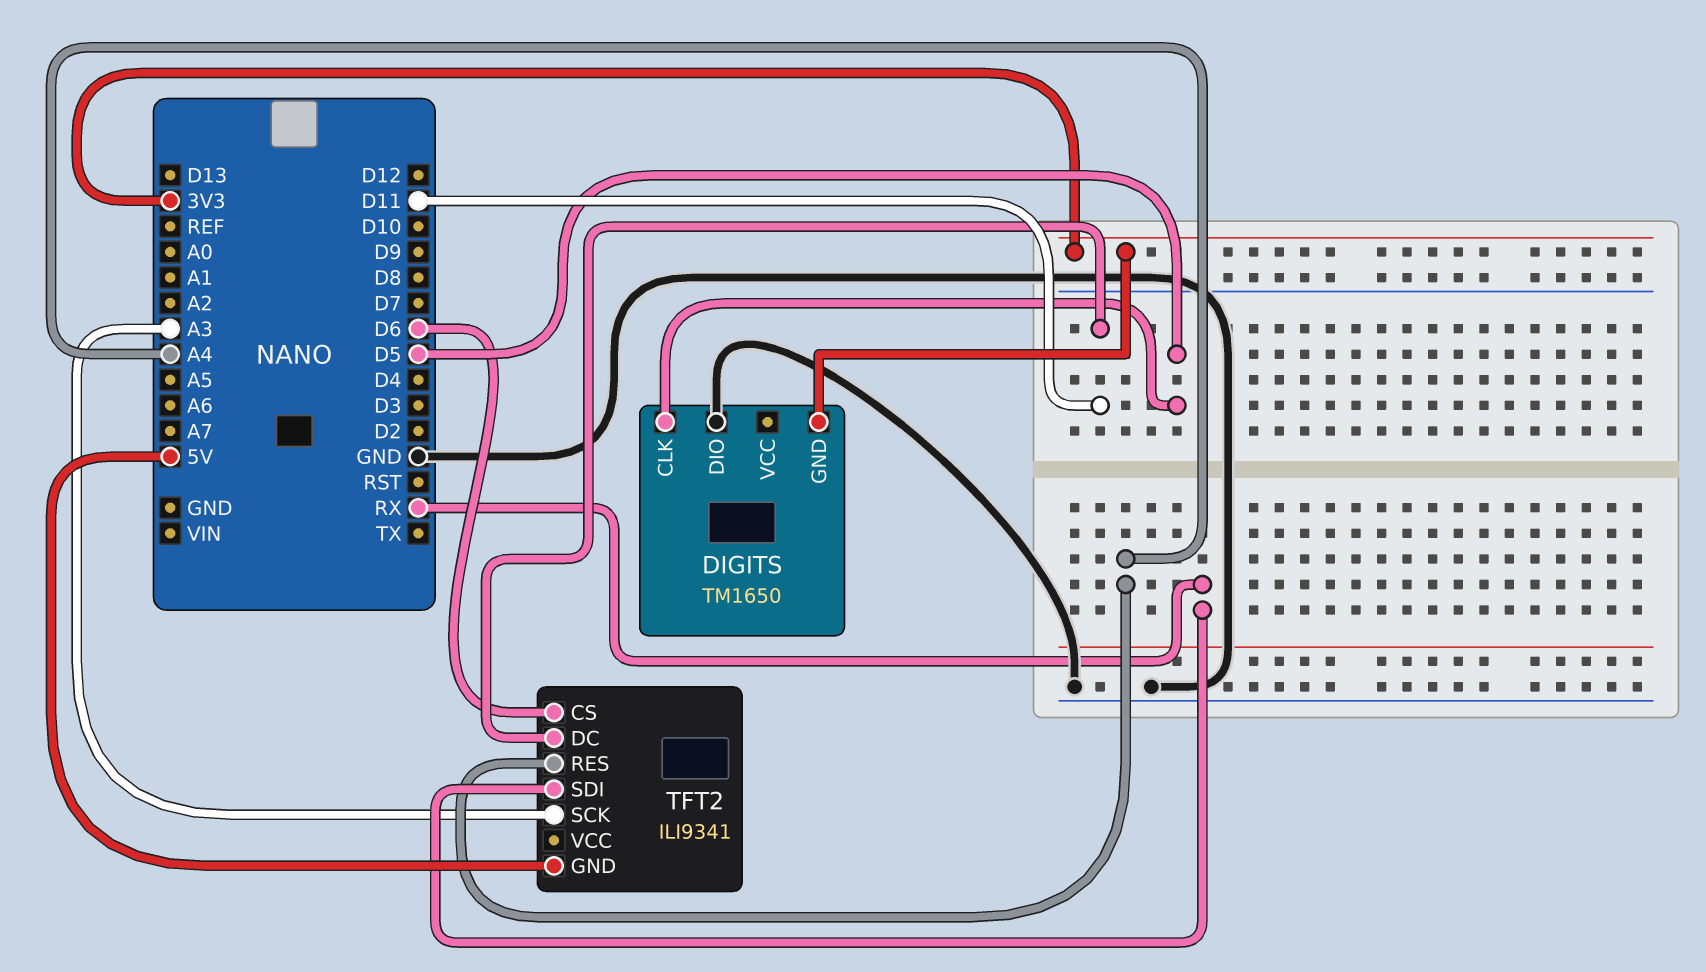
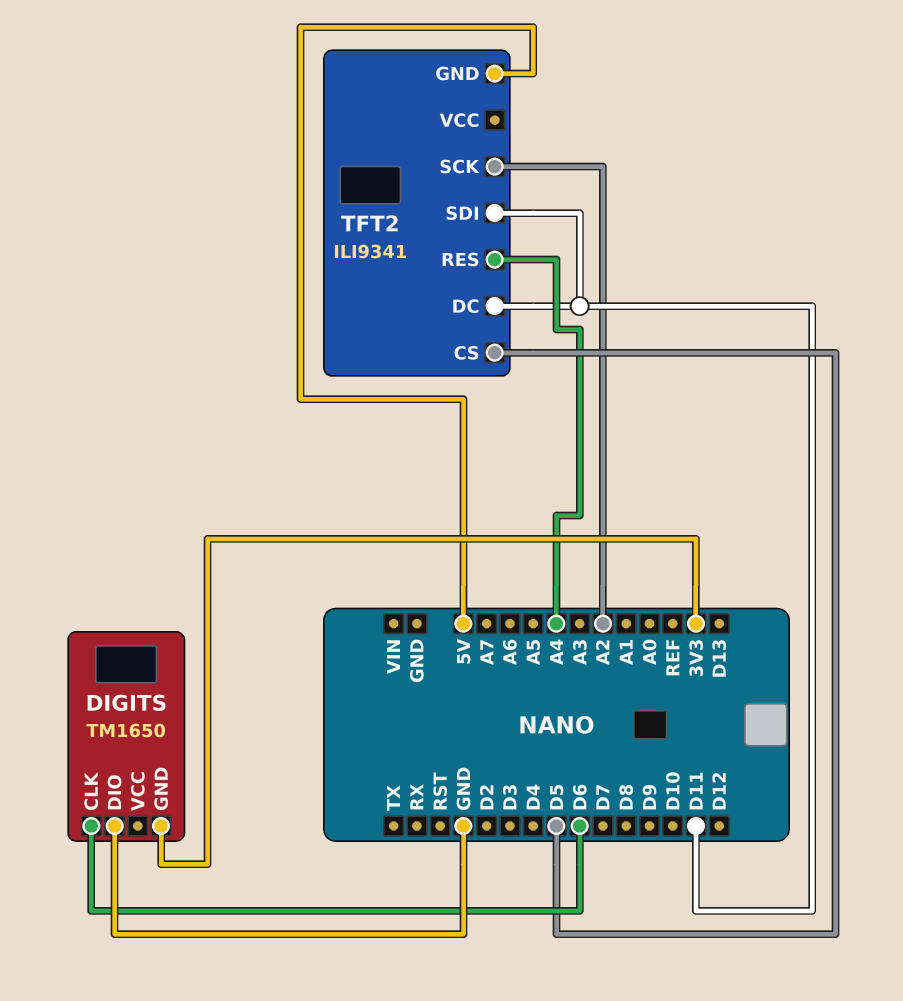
DIGITS pin CLK: D5 -> D6
TFT2 pin CS: D6 -> D5
TFT2 pin SCK: A3 -> A2
TFT2 pin SDI: RX -> D11

